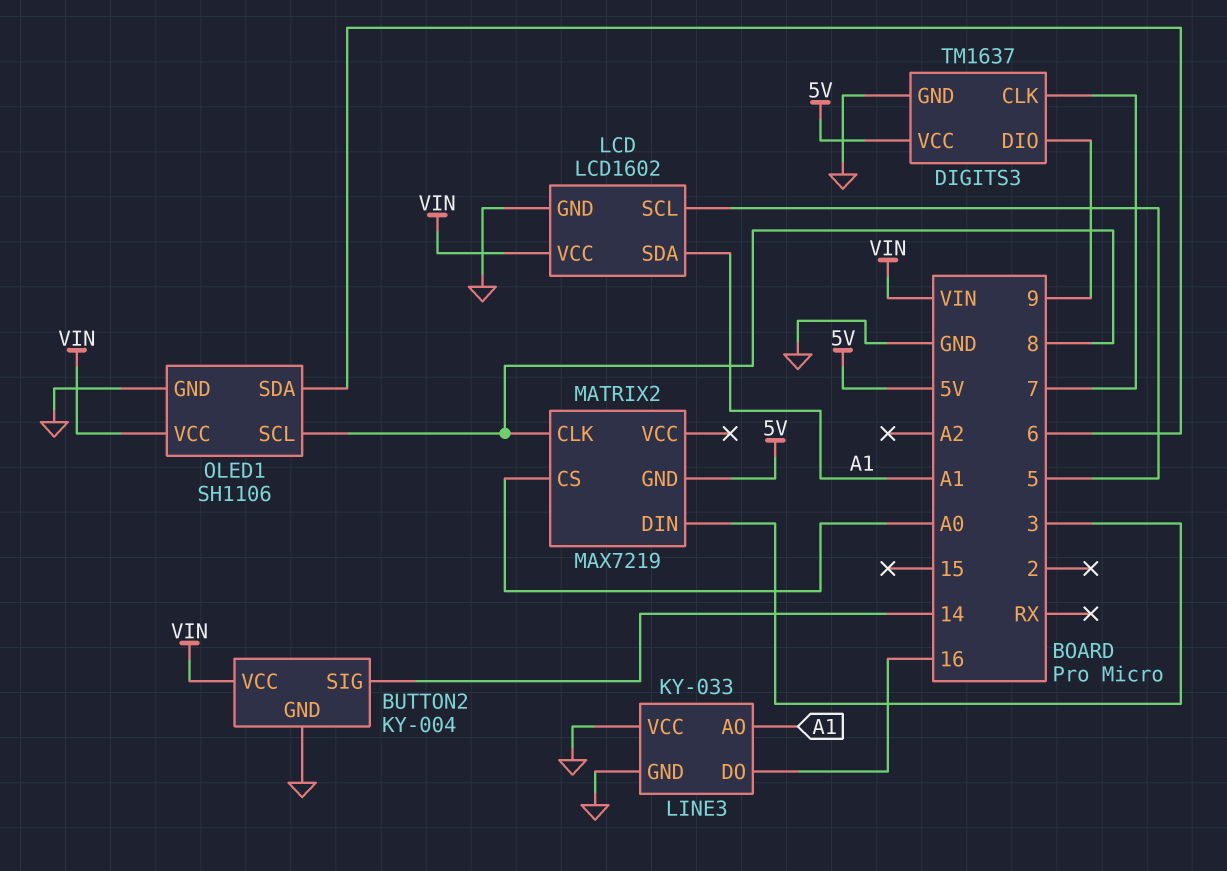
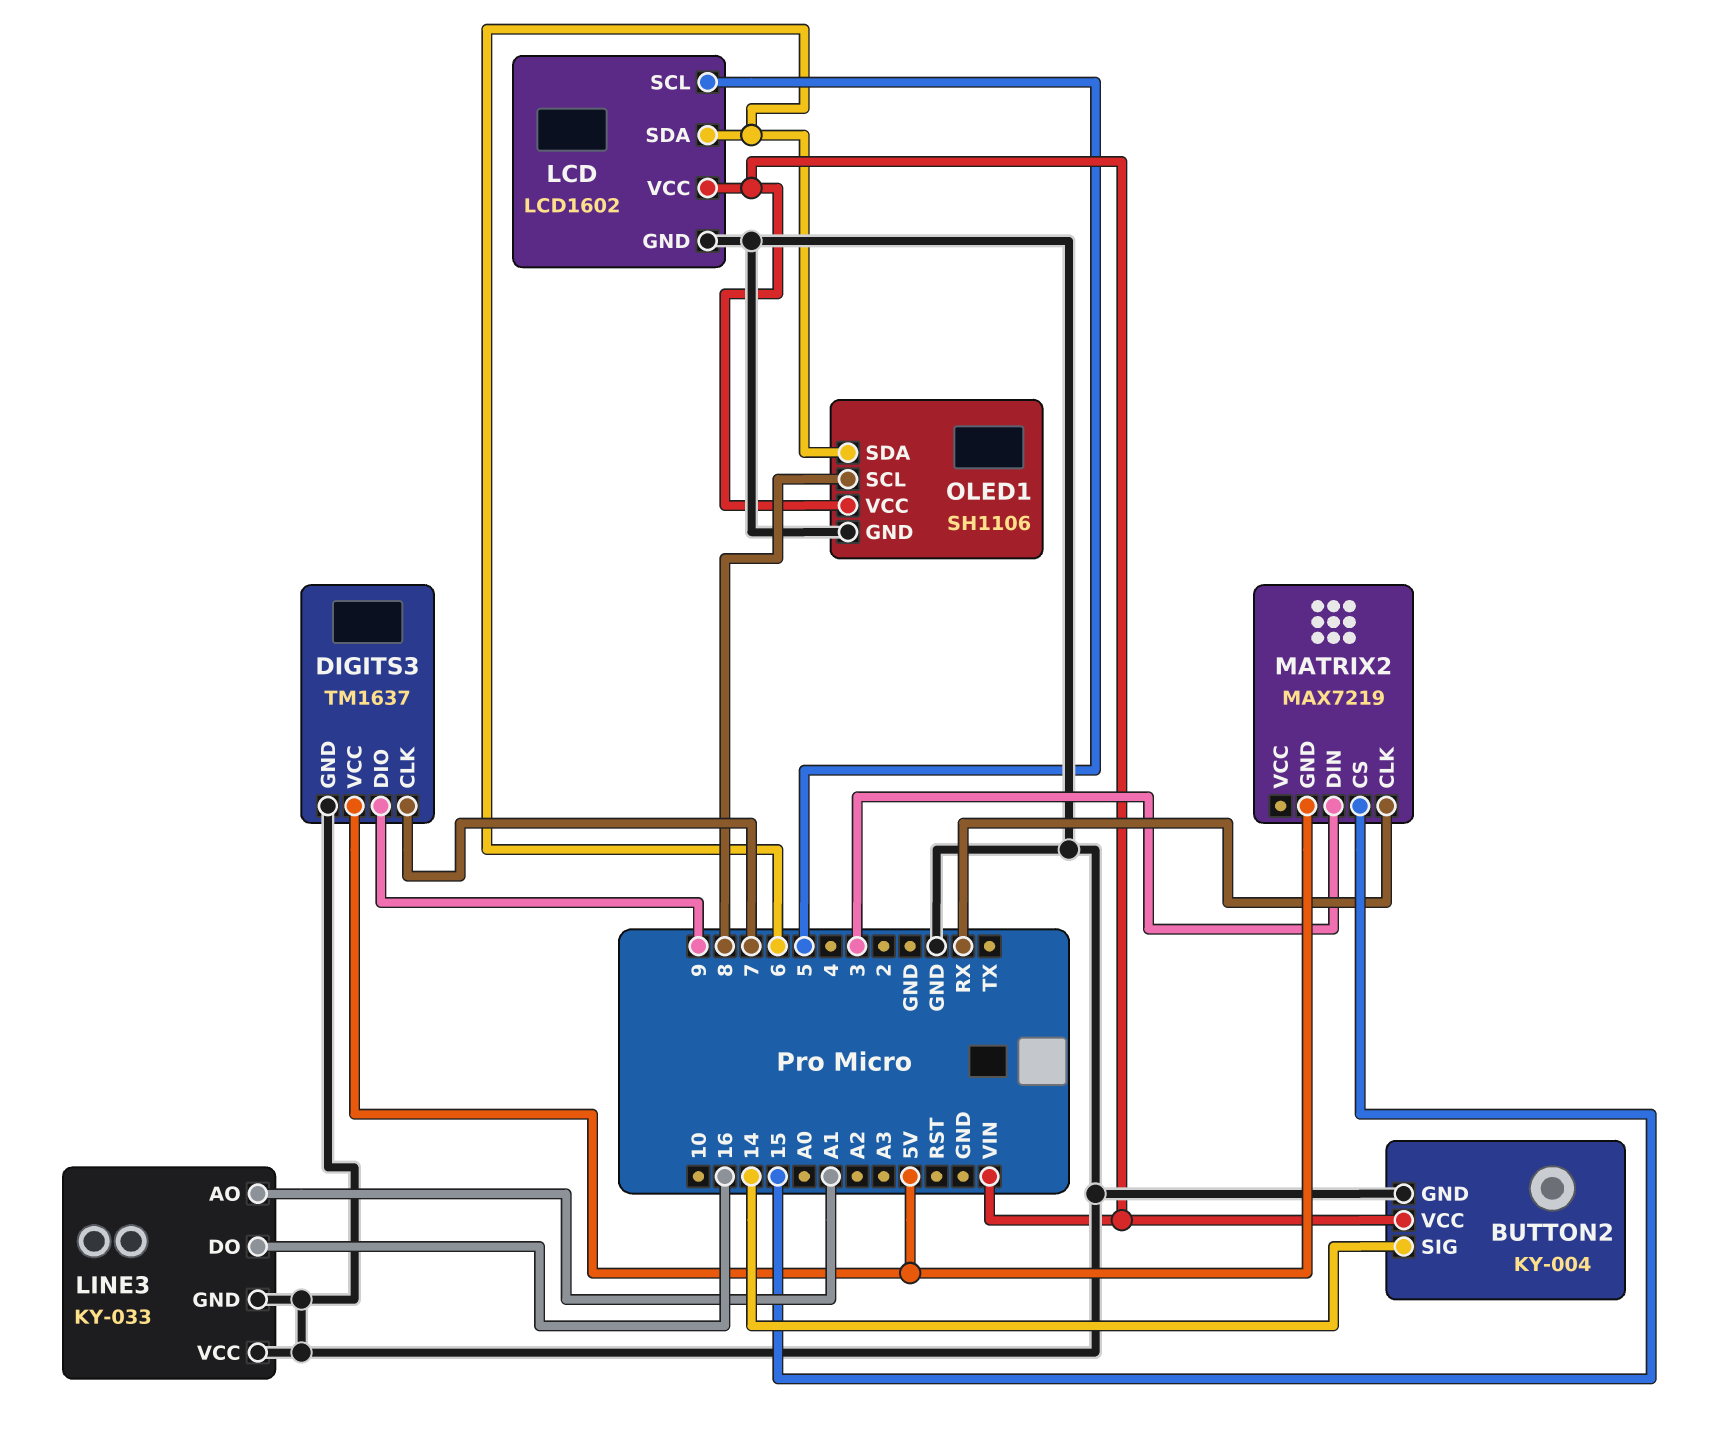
LCD pin SDA: A1 -> 6
MATRIX2 pin CLK: 8 -> RX
MATRIX2 pin CS: A0 -> 15

